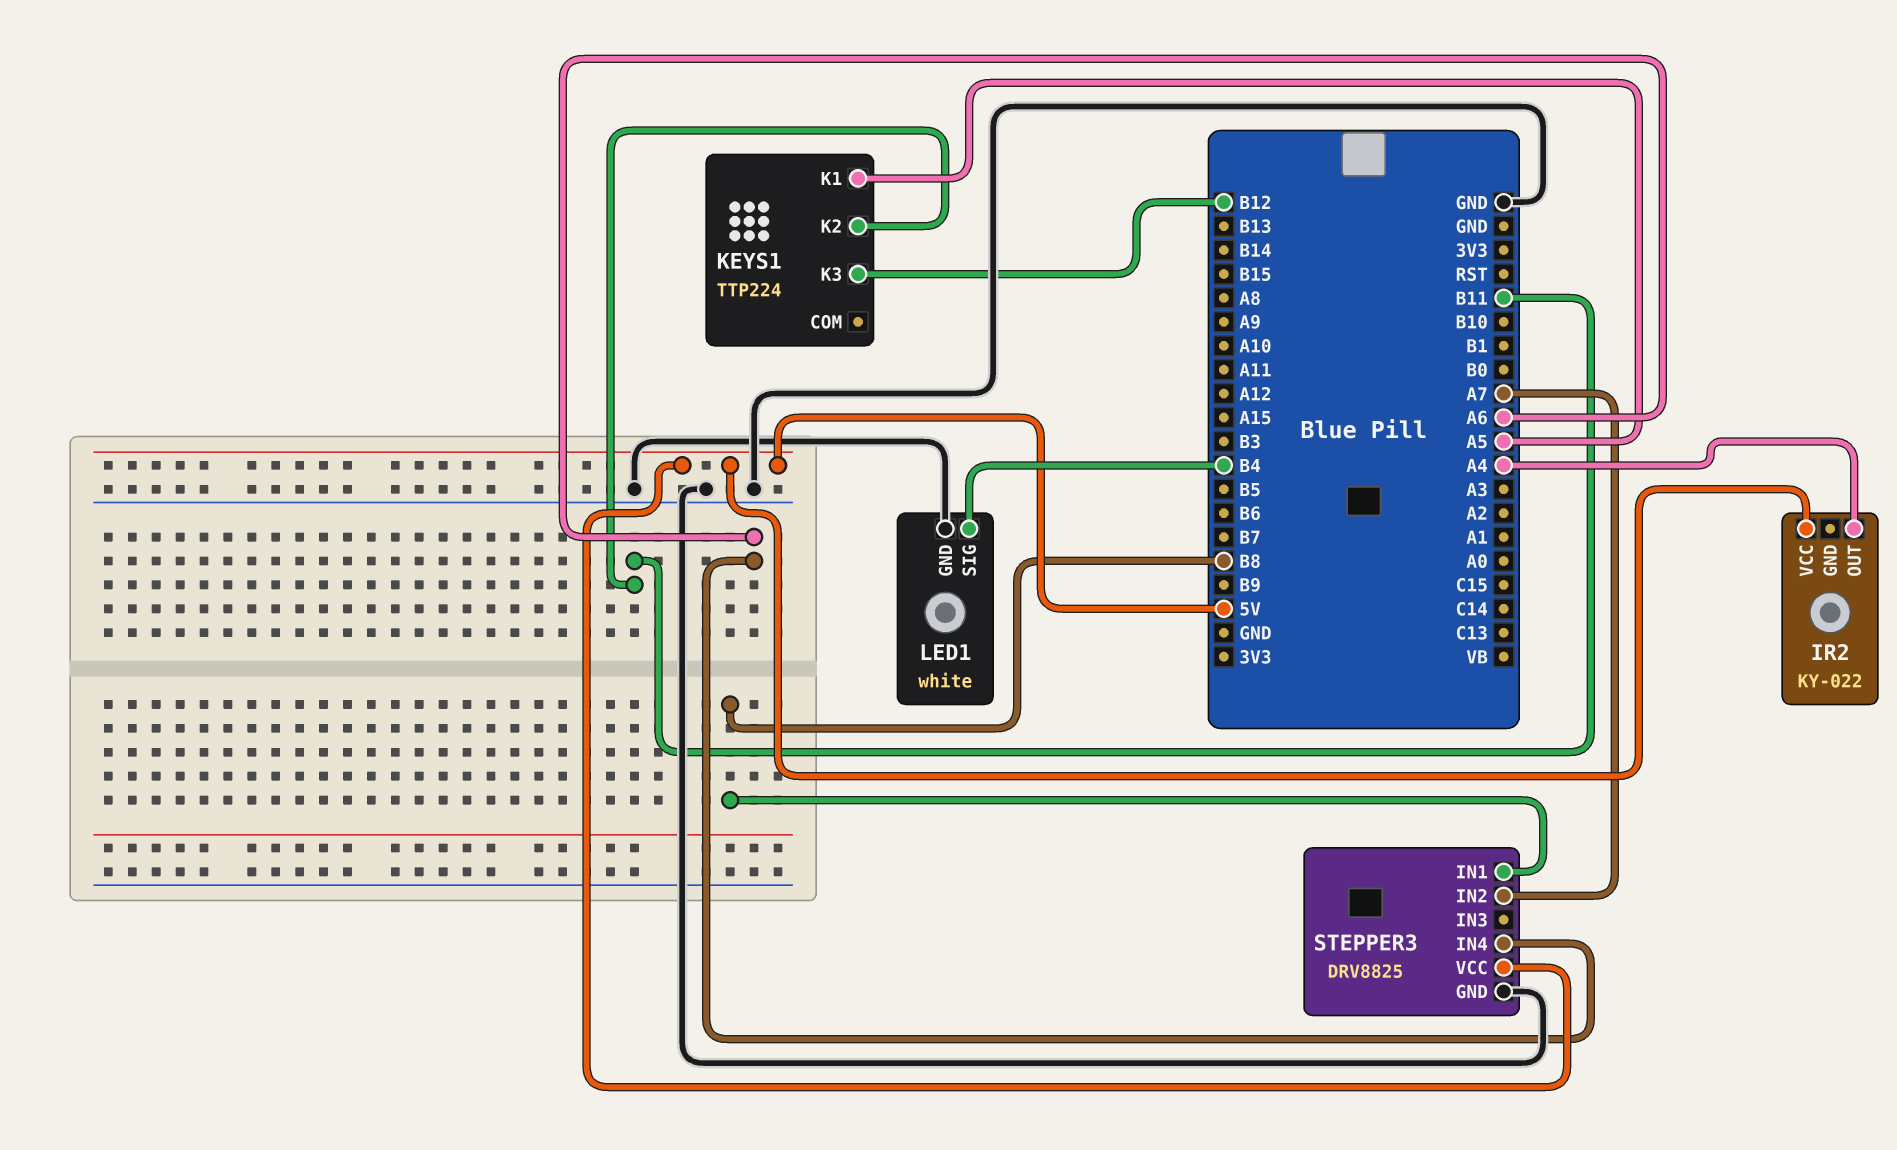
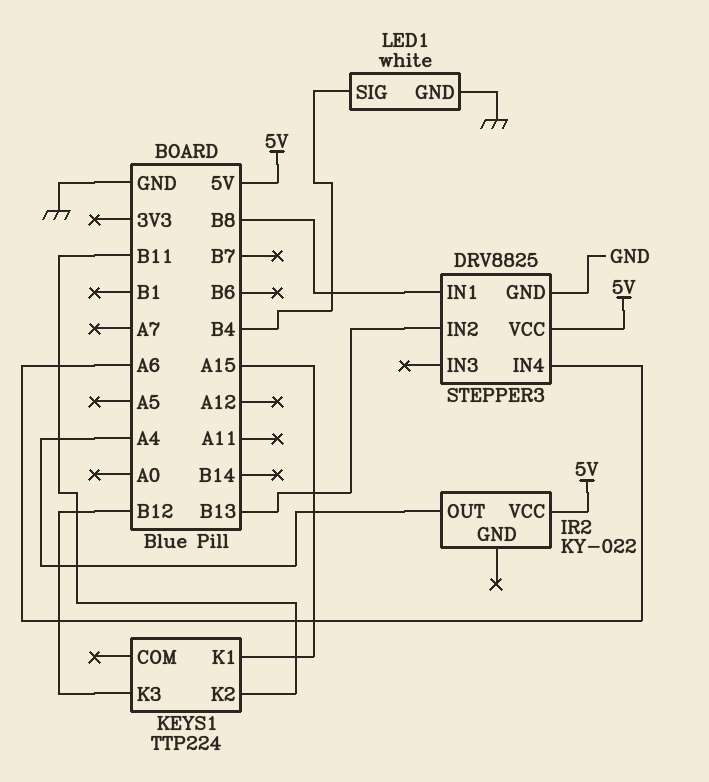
KEYS1 pin K1: A5 -> A15
STEPPER3 pin IN2: A7 -> B13

